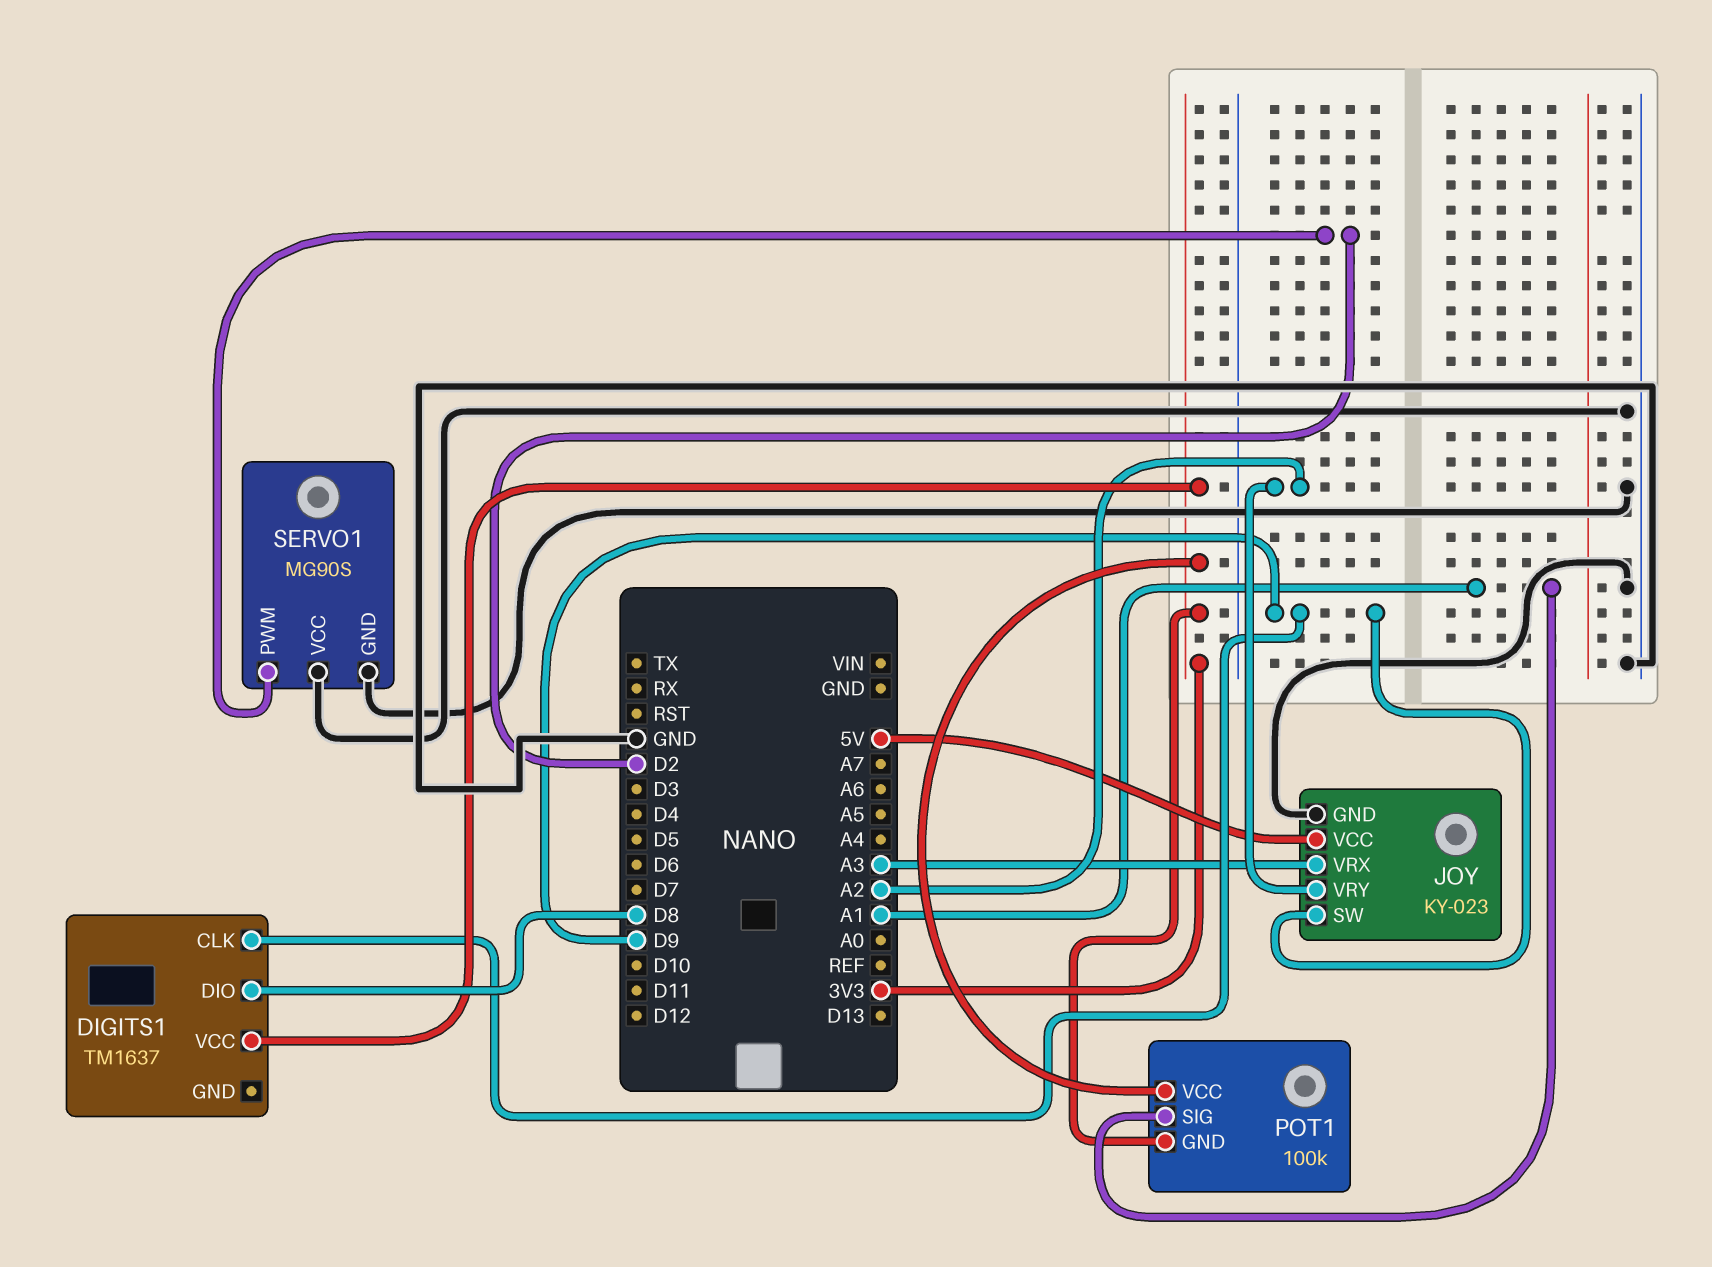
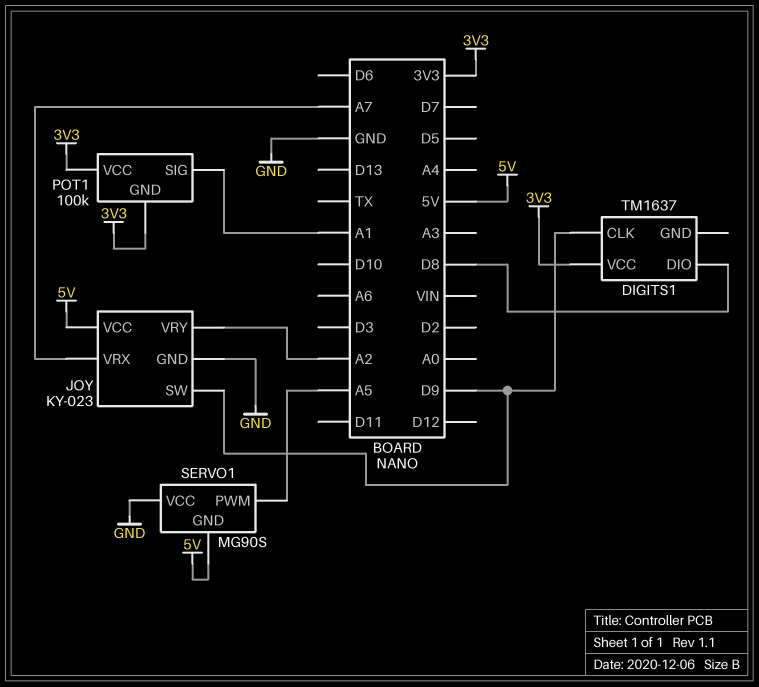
JOY pin VRX: A3 -> A7
SERVO1 pin GND: GND -> 5V
SERVO1 pin PWM: D2 -> A5

